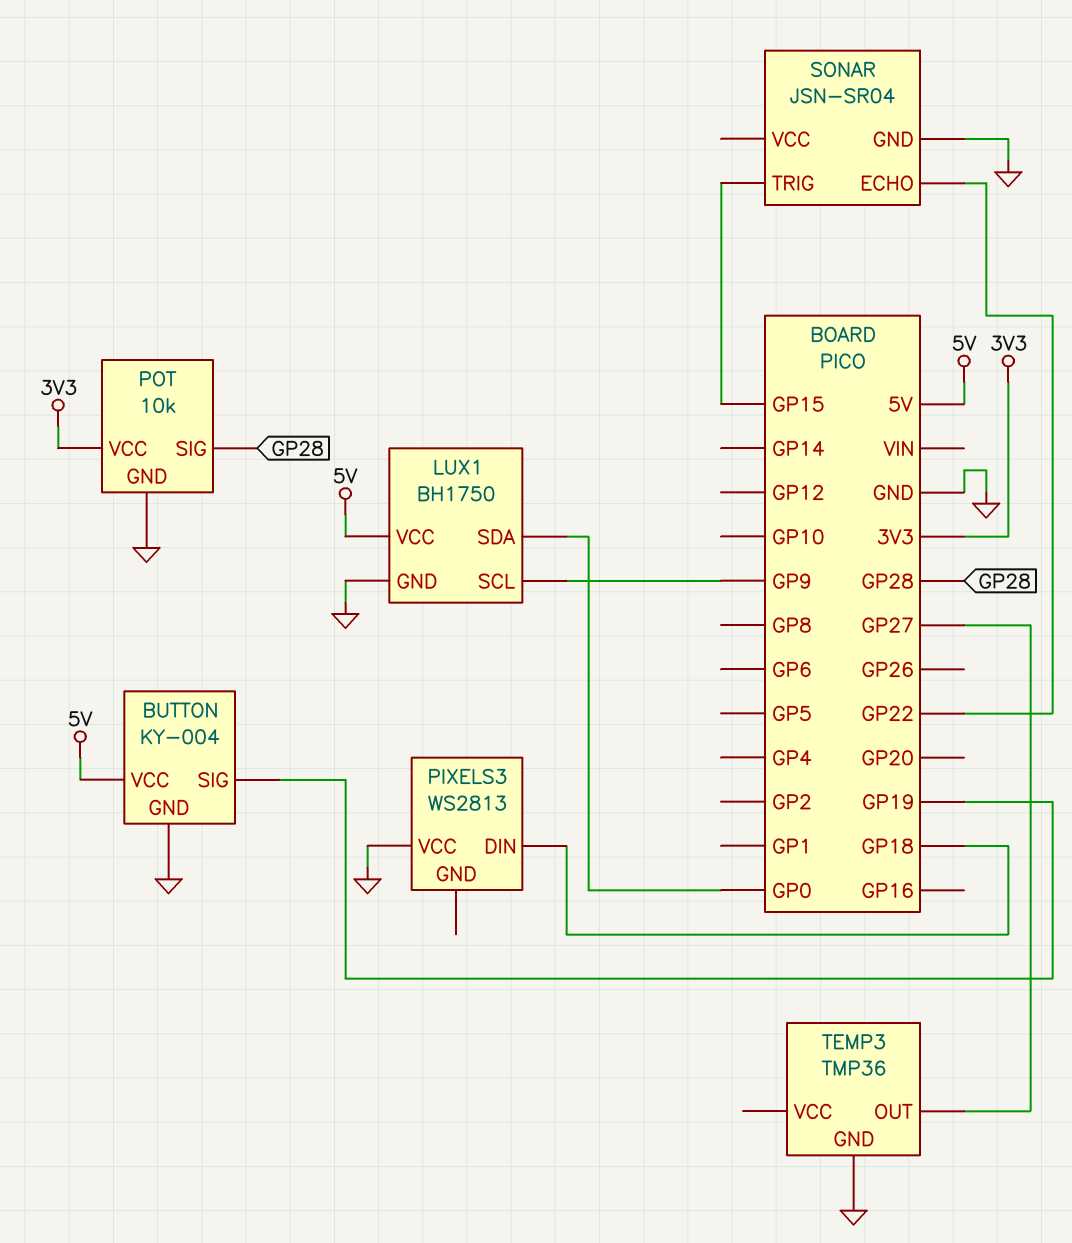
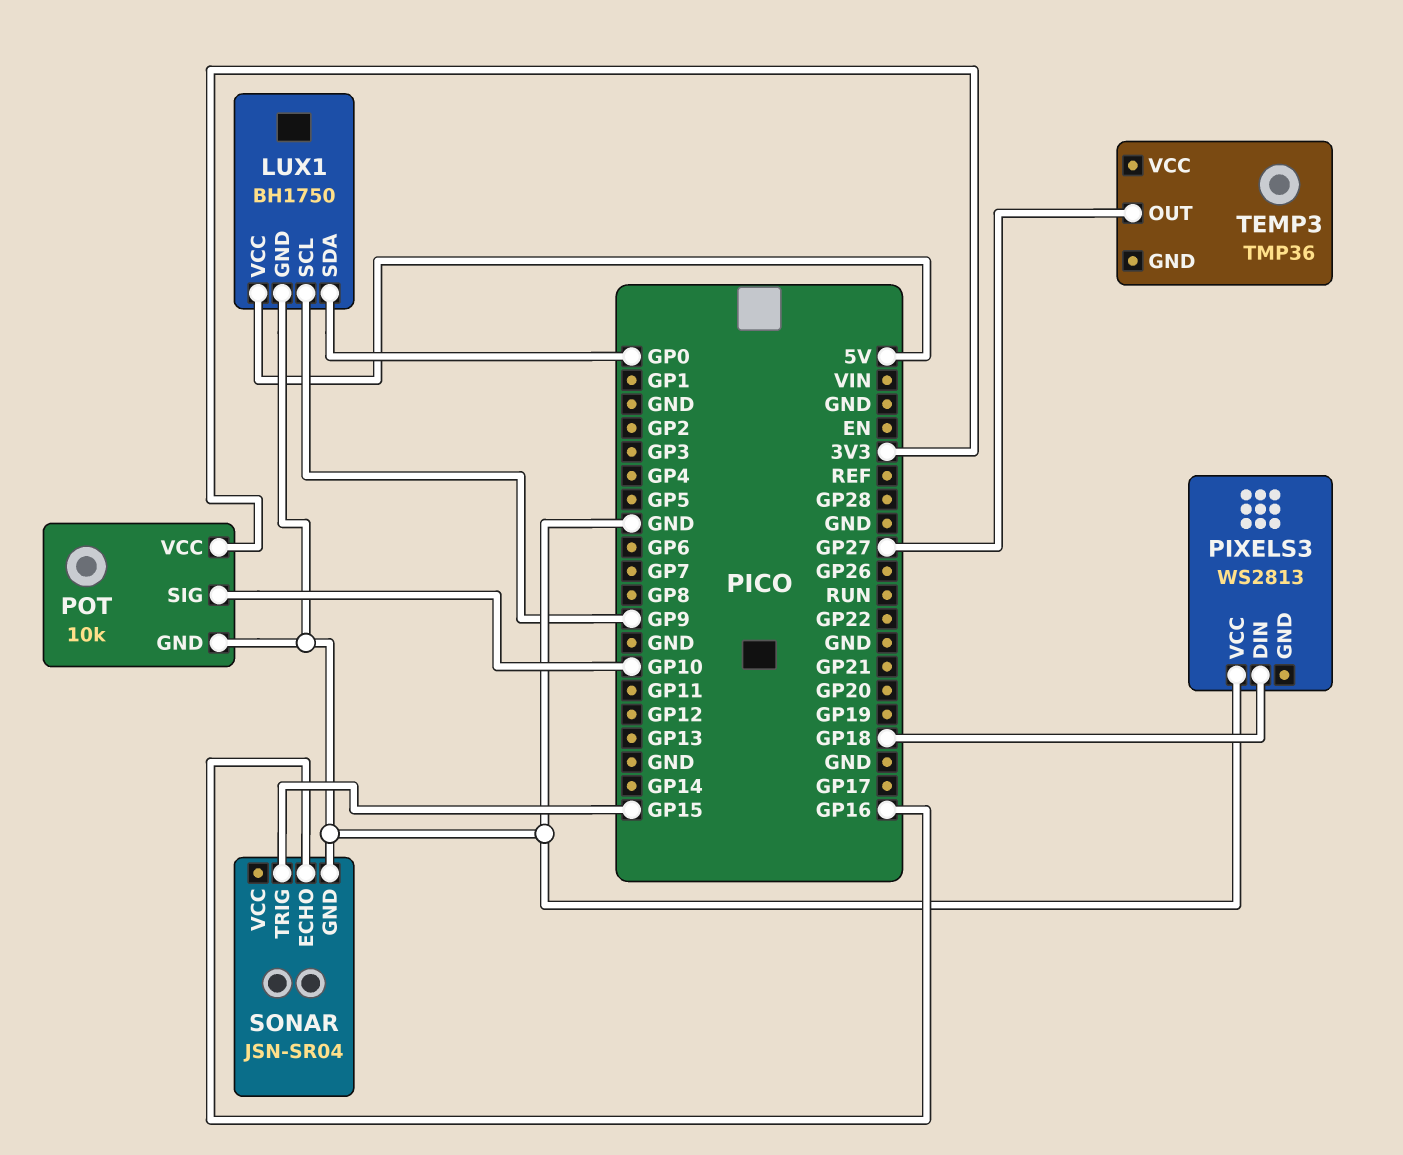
BUTTON: KY-004 -> none
BUTTON pin GND: GND -> none
BUTTON pin SIG: GP19 -> none
BUTTON pin VCC: 5V -> none
POT pin SIG: GP28 -> GP10
SONAR pin ECHO: GP22 -> GP16
TEMP3 pin GND: GND -> none

